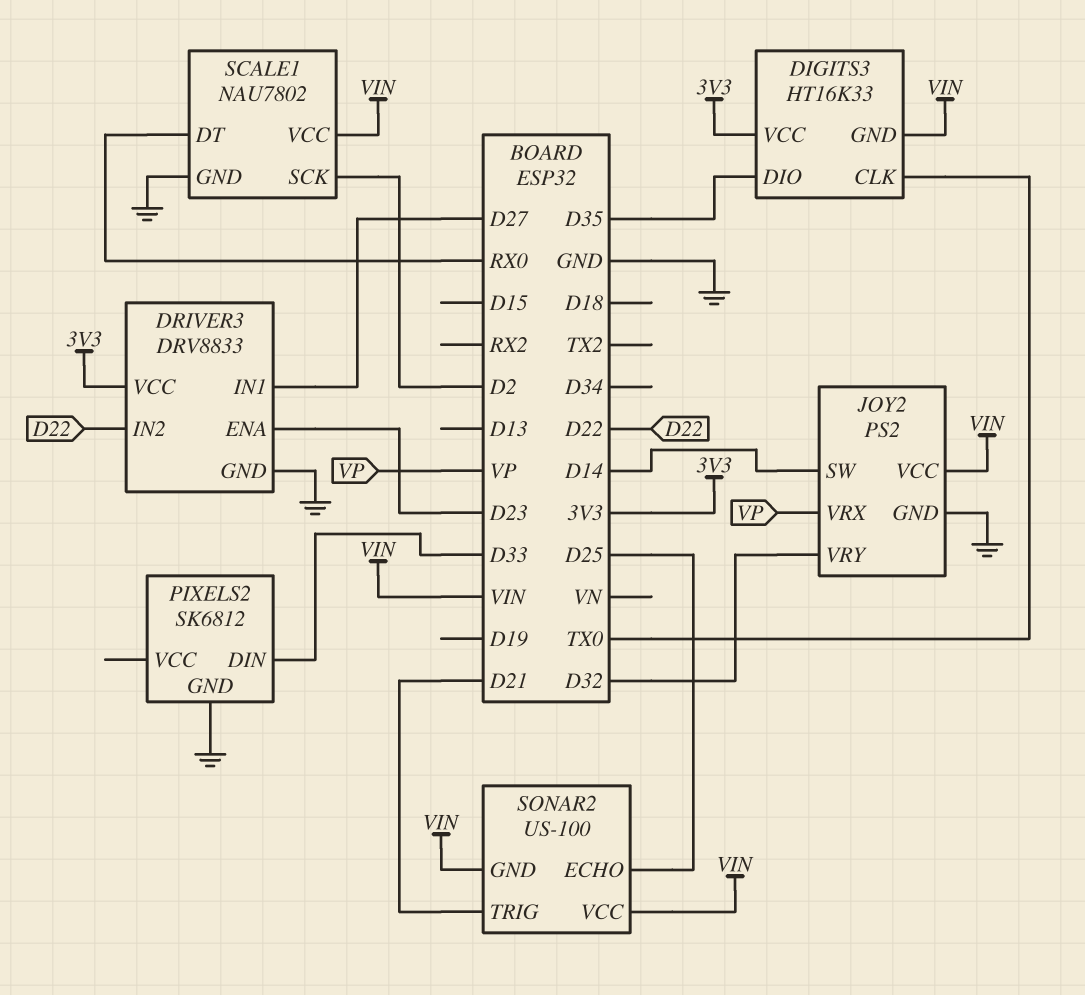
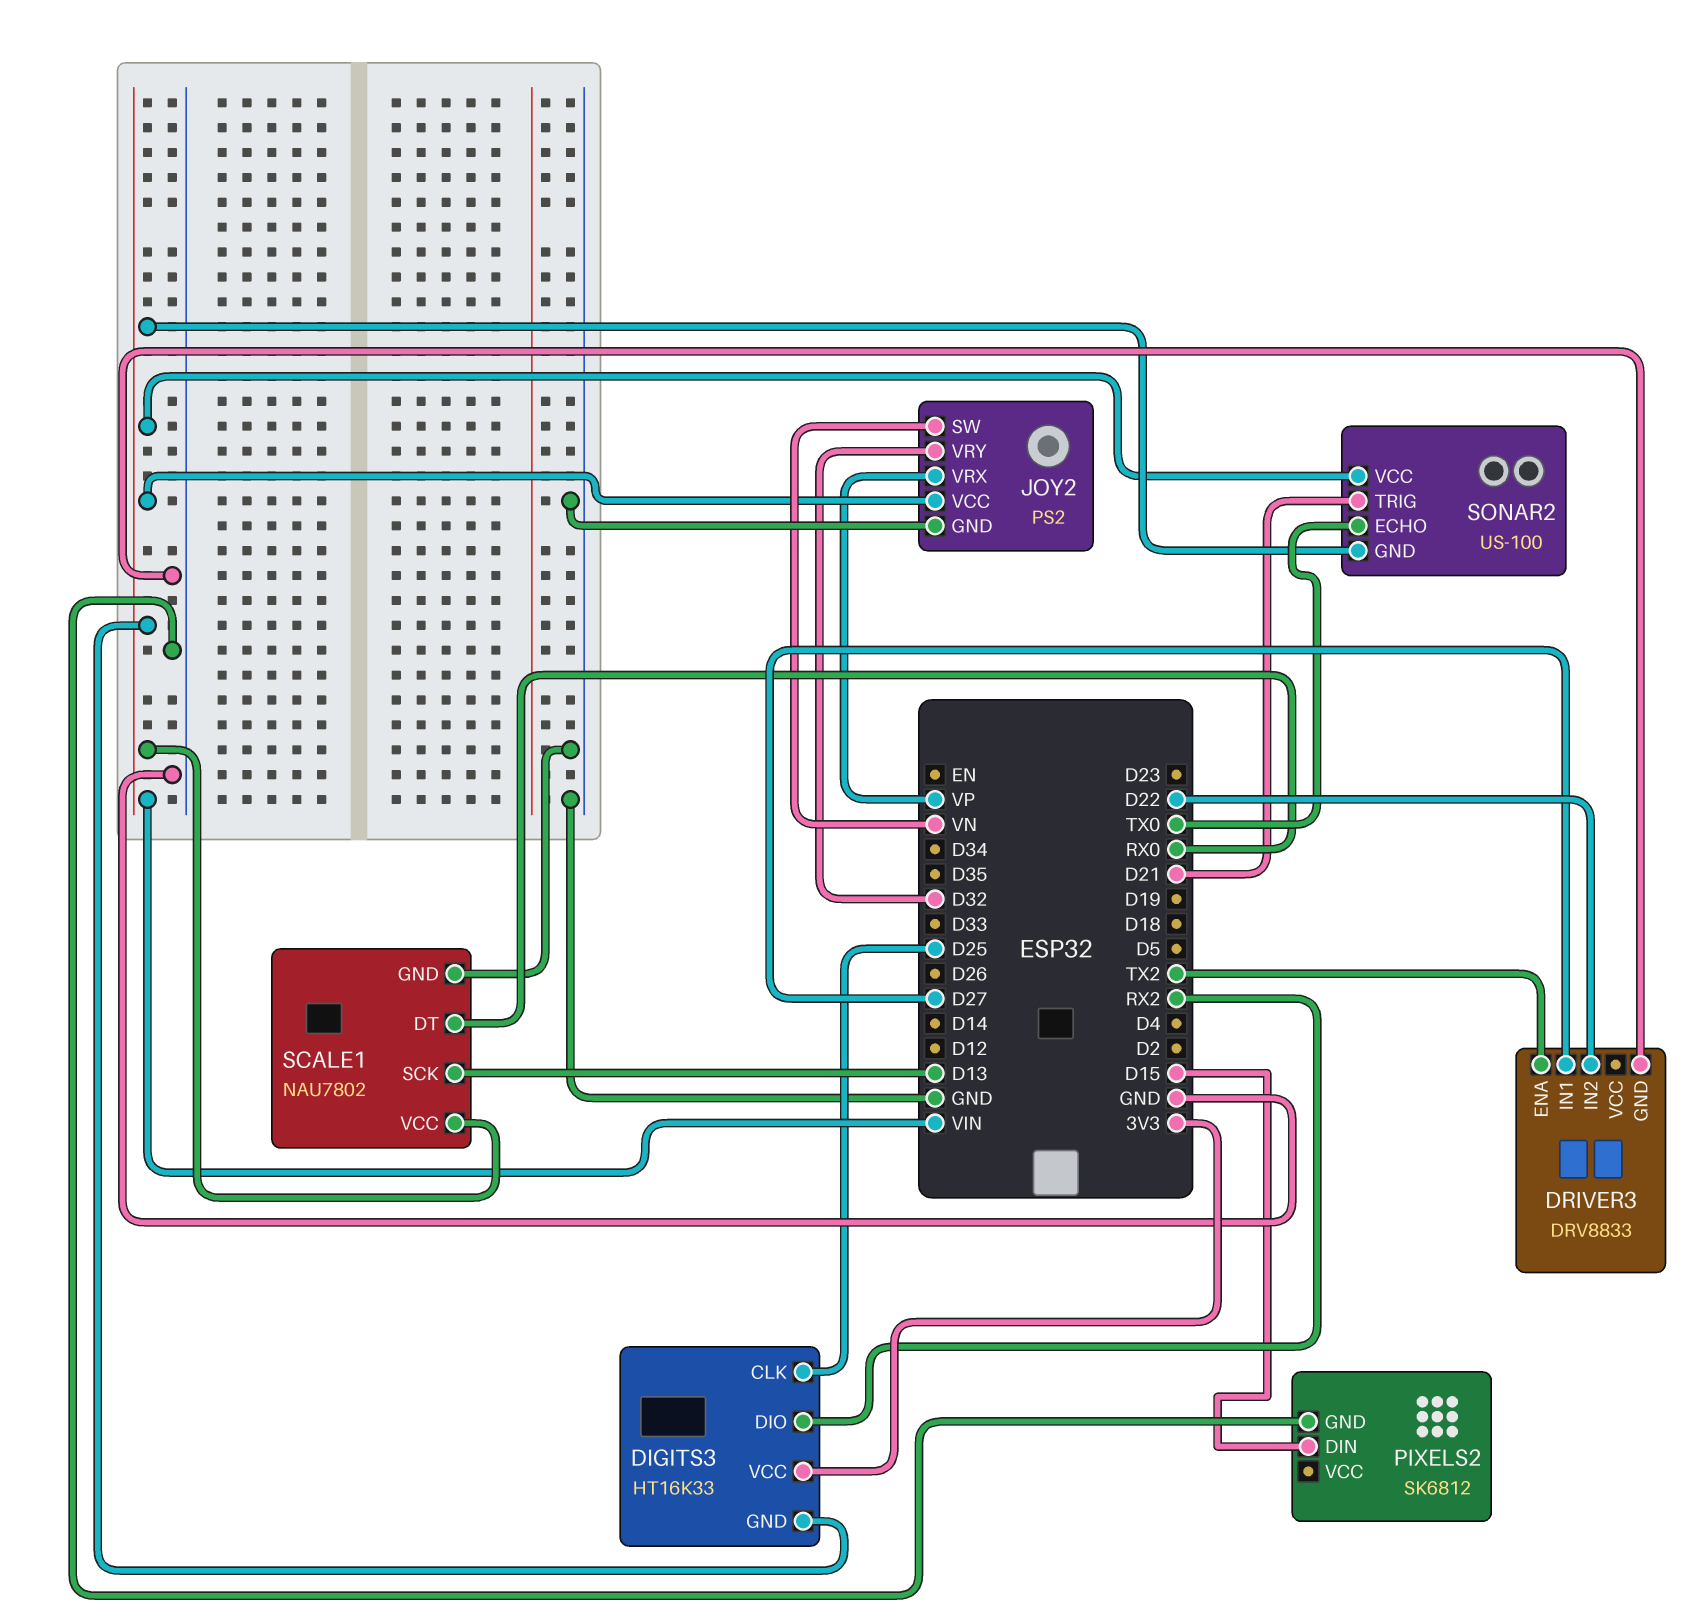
DIGITS3 pin CLK: TX0 -> D25
DIGITS3 pin DIO: D35 -> RX2
DRIVER3 pin ENA: D23 -> TX2
DRIVER3 pin VCC: 3V3 -> none
JOY2 pin SW: D14 -> VN
PIXELS2 pin DIN: D33 -> D15
SCALE1 pin SCK: D2 -> D13
SONAR2 pin ECHO: D25 -> TX0

